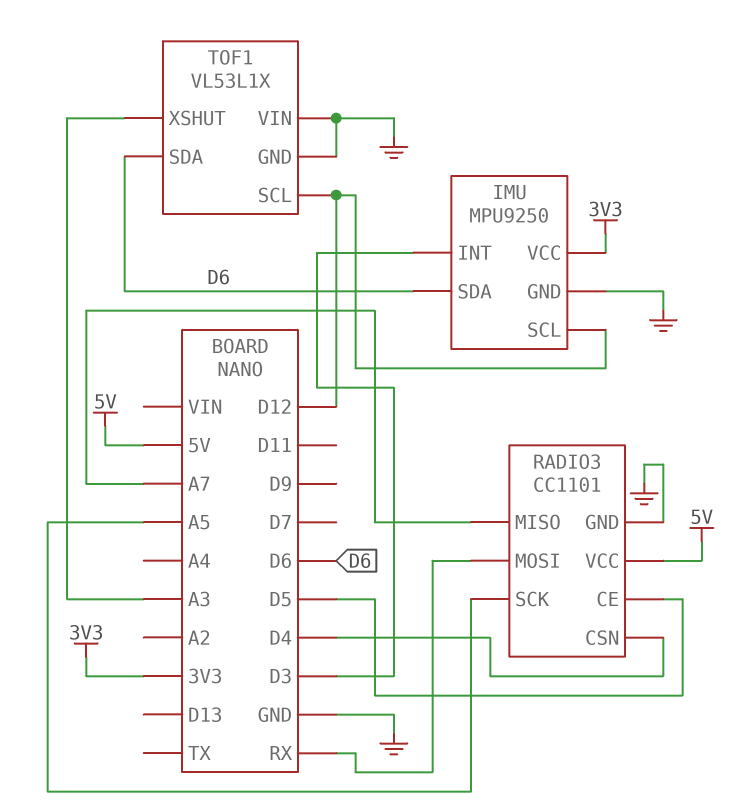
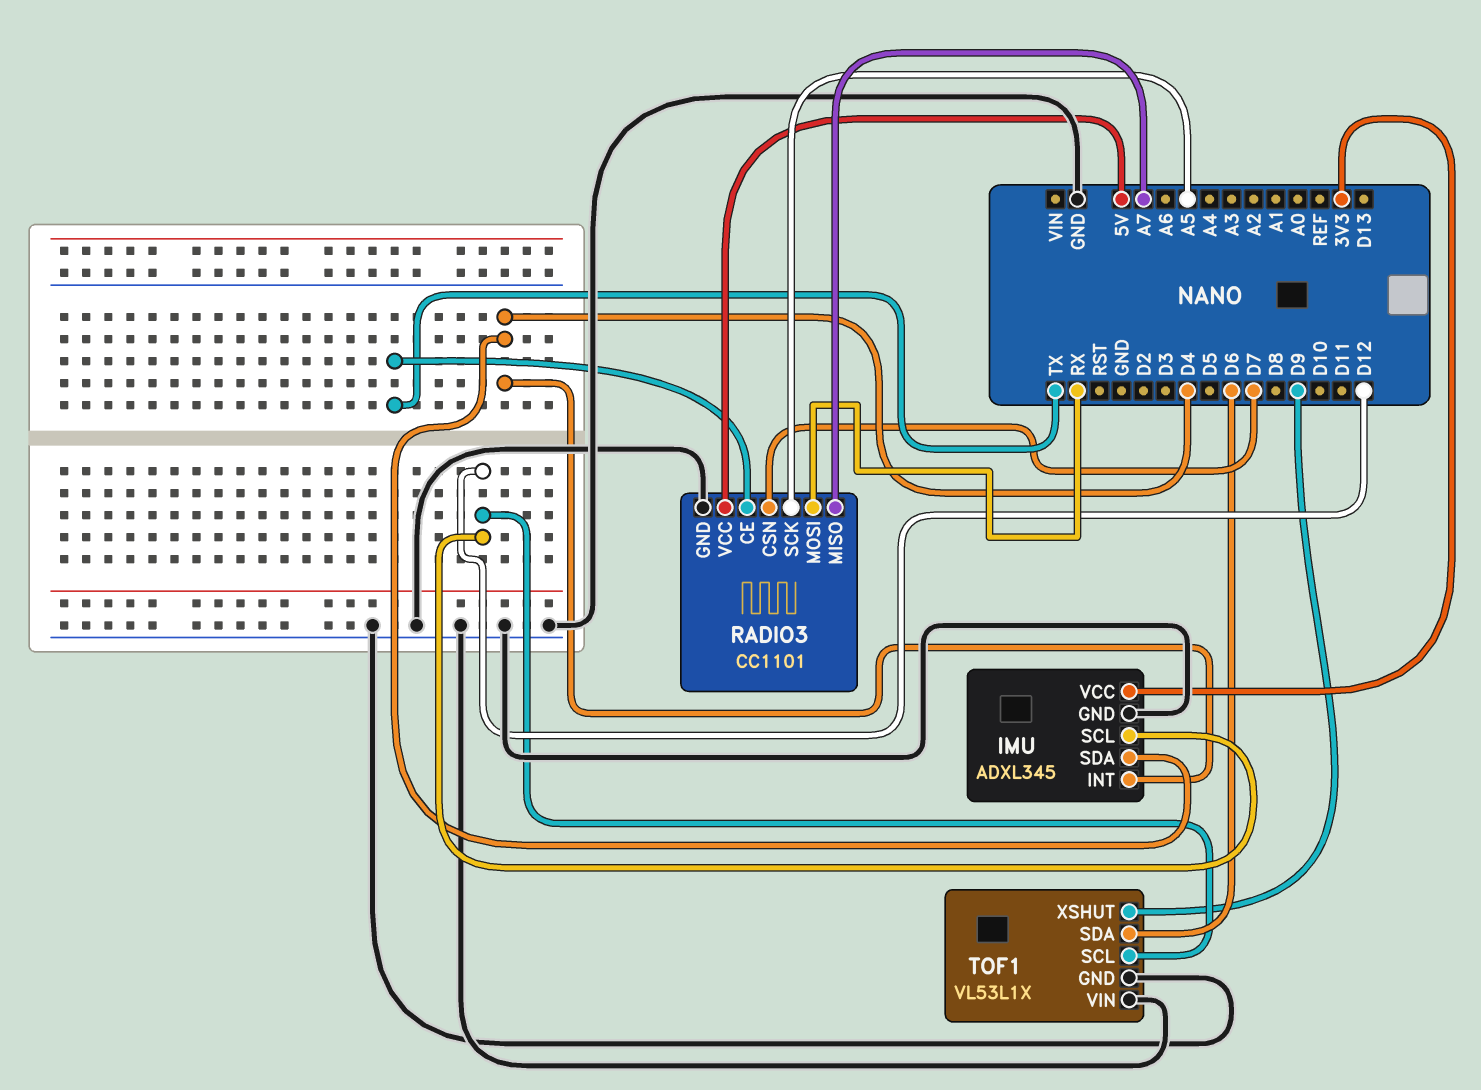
IMU: MPU9250 -> ADXL345
IMU pin INT: D3 -> D4
IMU pin SDA: D6 -> D4
RADIO3 pin CE: D5 -> TX
RADIO3 pin CSN: D4 -> D7
TOF1 pin XSHUT: A3 -> D9

